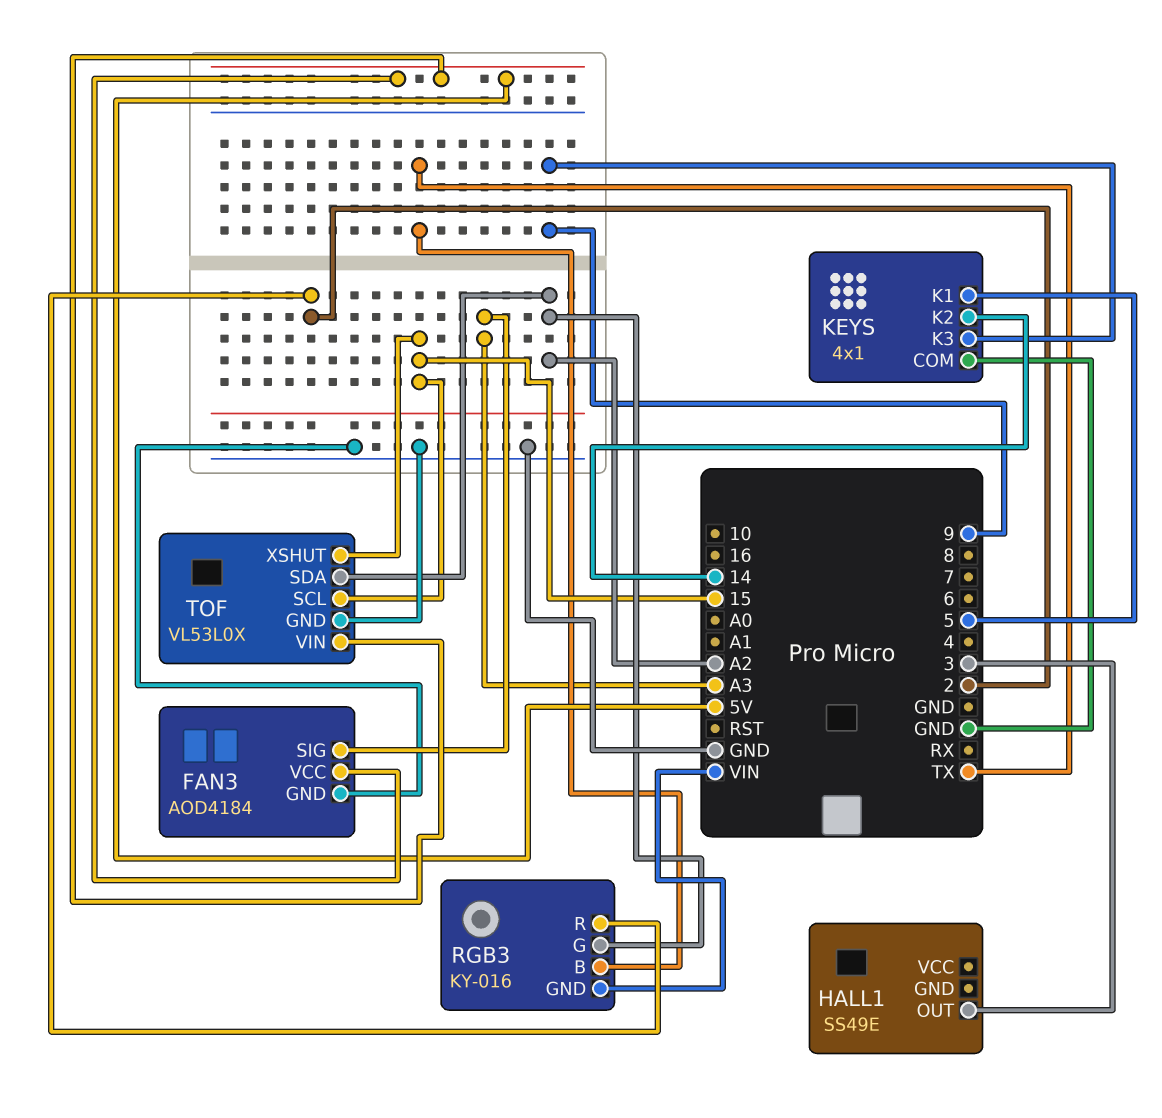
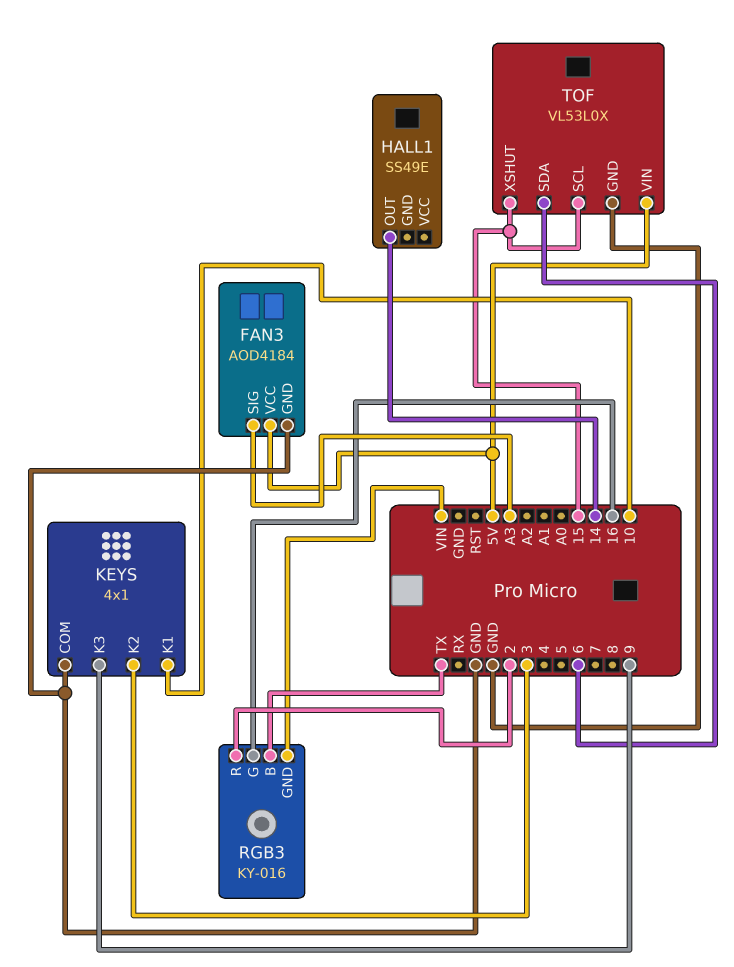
HALL1 pin OUT: 3 -> 14
KEYS pin K1: 5 -> 10
KEYS pin K2: 14 -> 3
RGB3 pin G: A2 -> 16
TOF pin SDA: A2 -> 6

